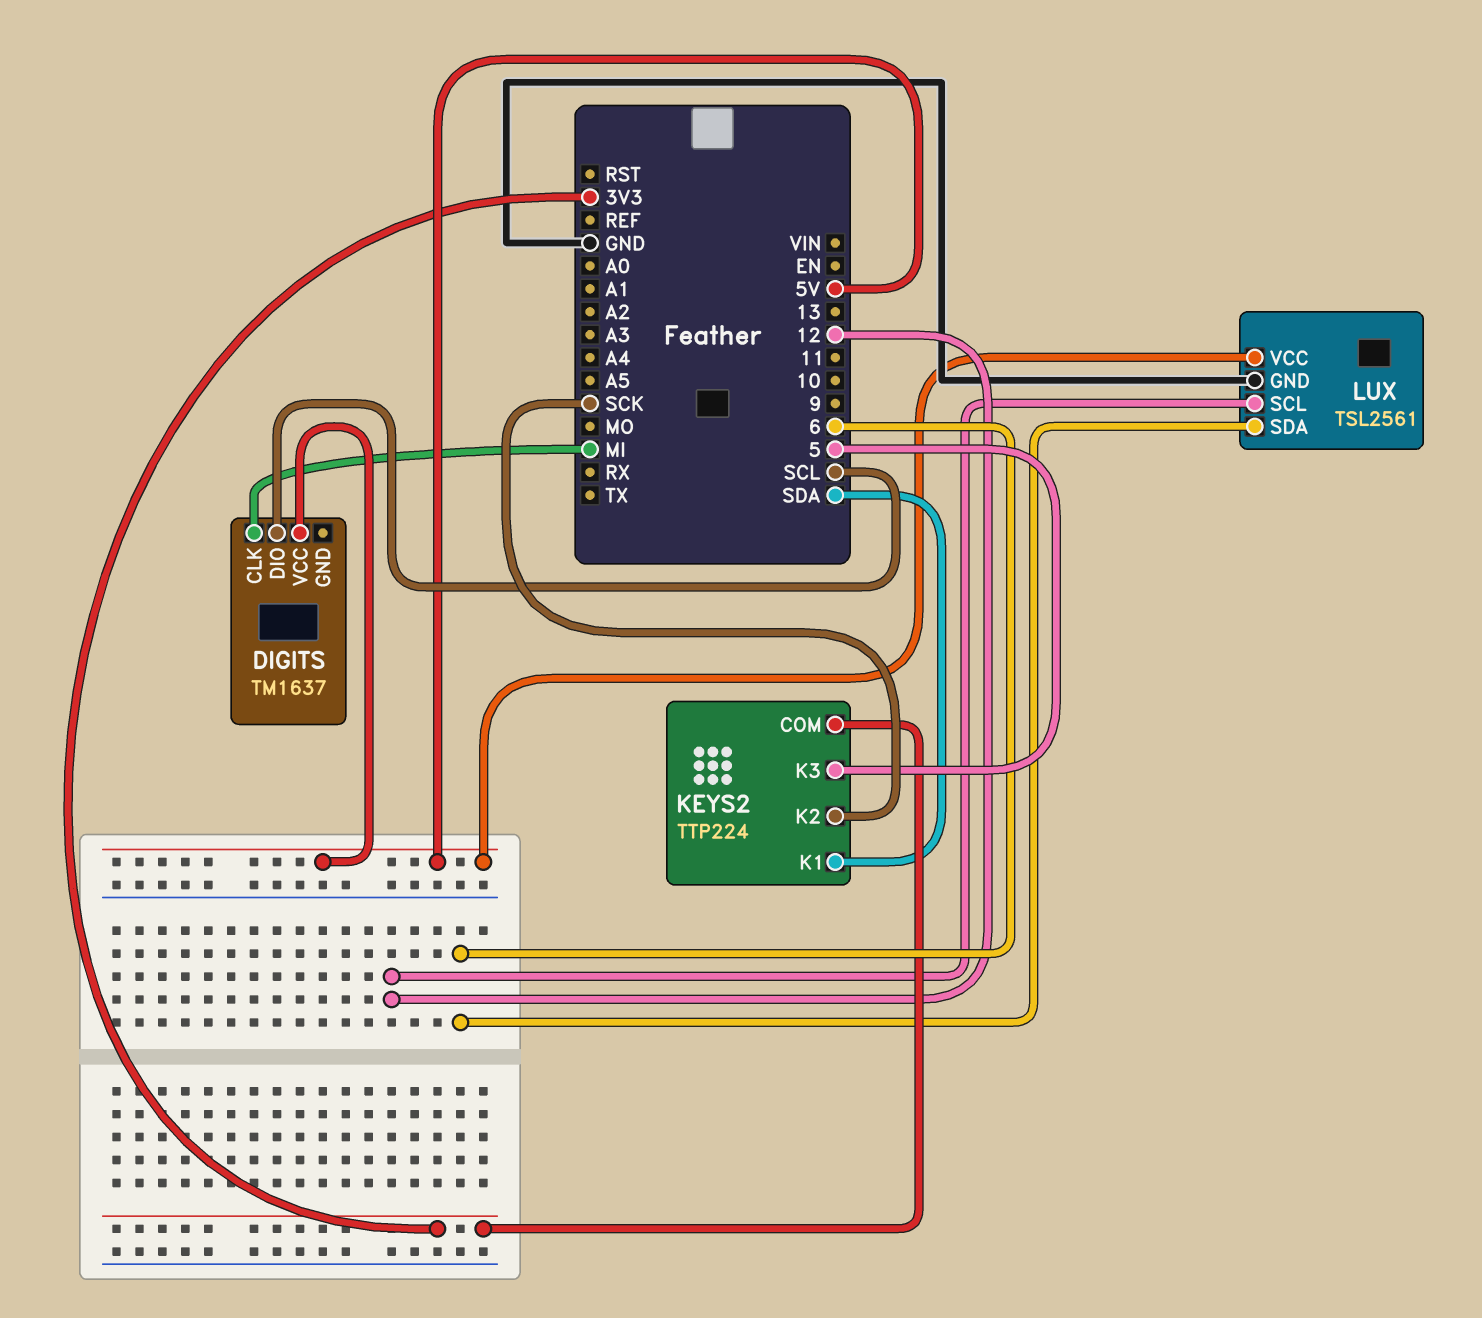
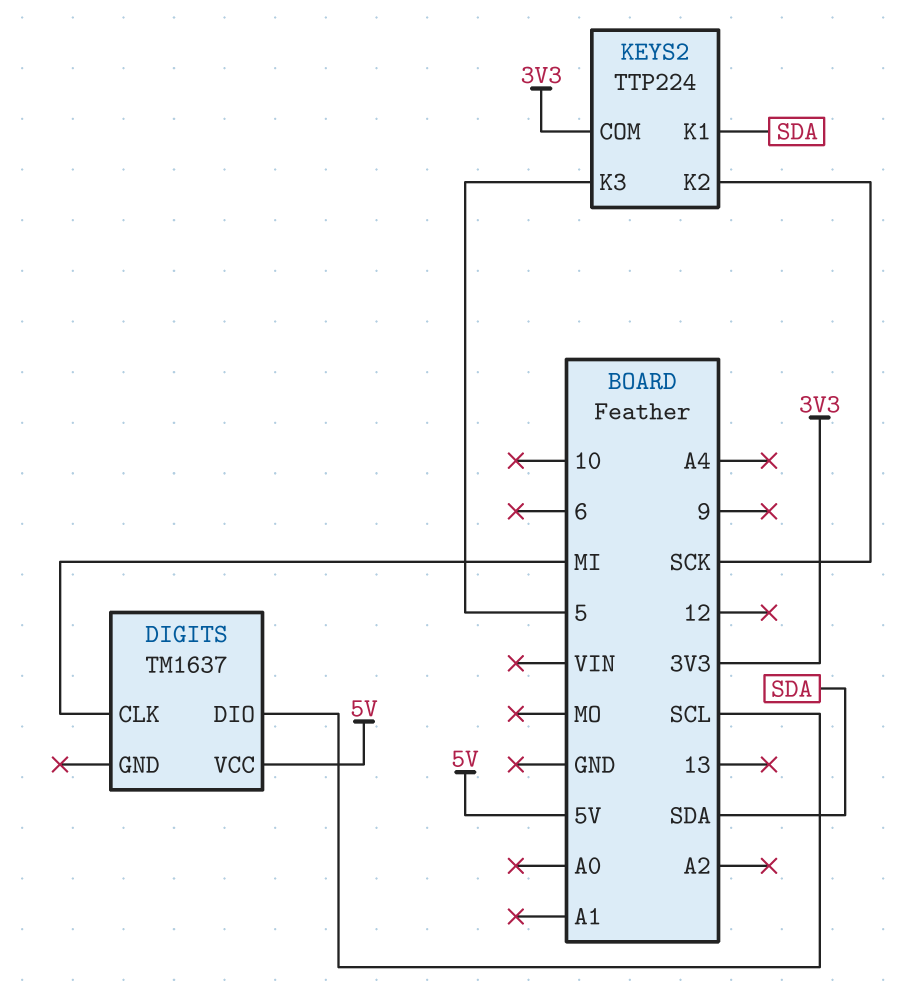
LUX: TSL2561 -> none
LUX pin GND: GND -> none
LUX pin SCL: 12 -> none
LUX pin SDA: 6 -> none
LUX pin VCC: 5V -> none

